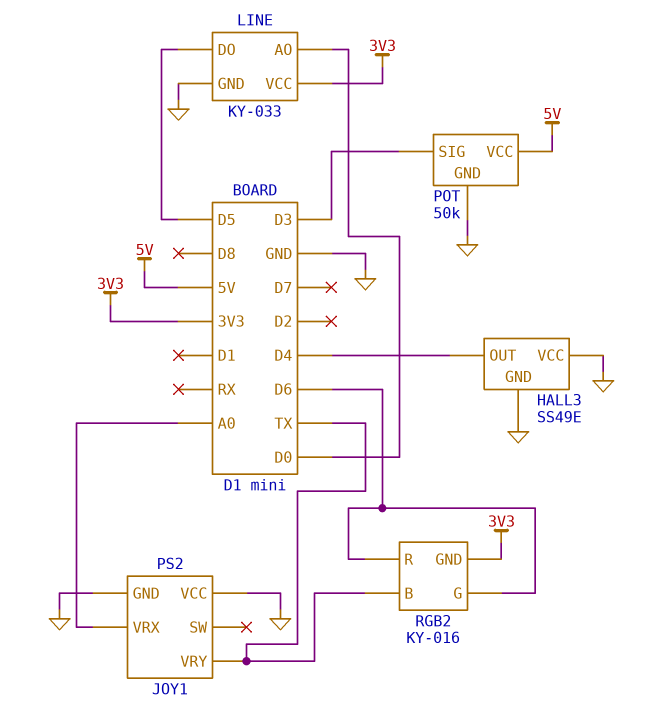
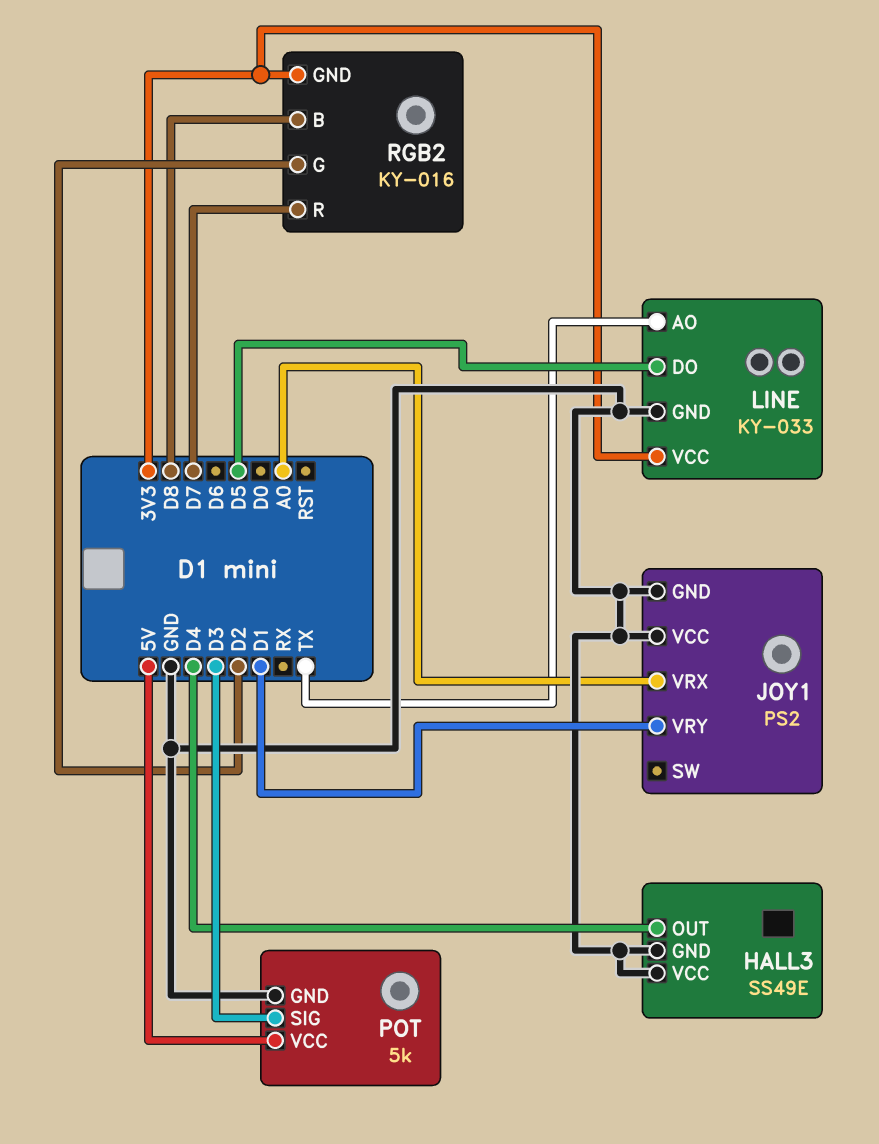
JOY1 pin VRY: TX -> D1
LINE pin AO: D0 -> TX
POT: 50k -> 5k
RGB2 pin B: TX -> D8
RGB2 pin G: D6 -> D2
RGB2 pin R: D6 -> D7

